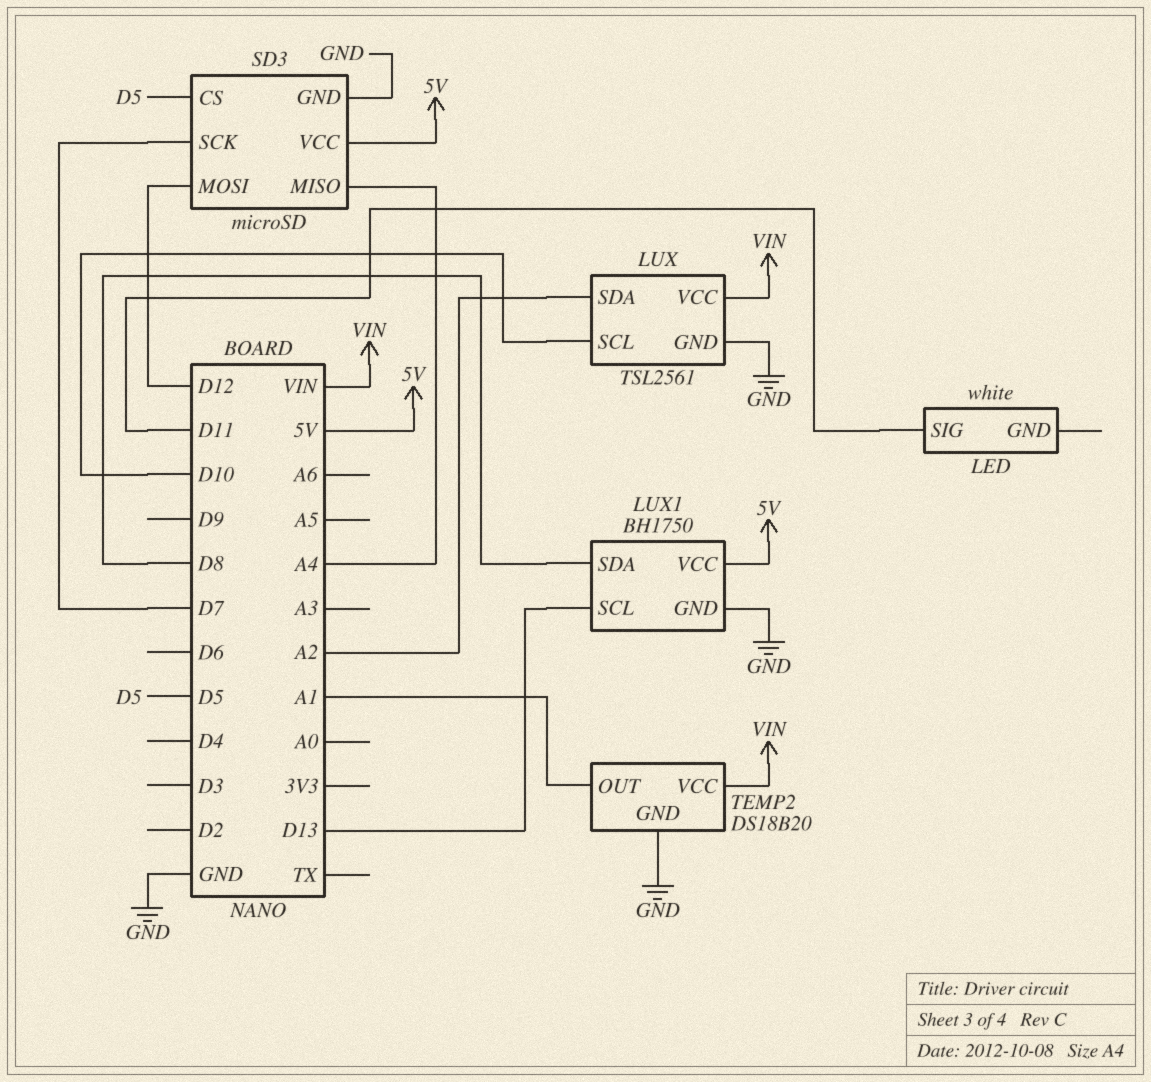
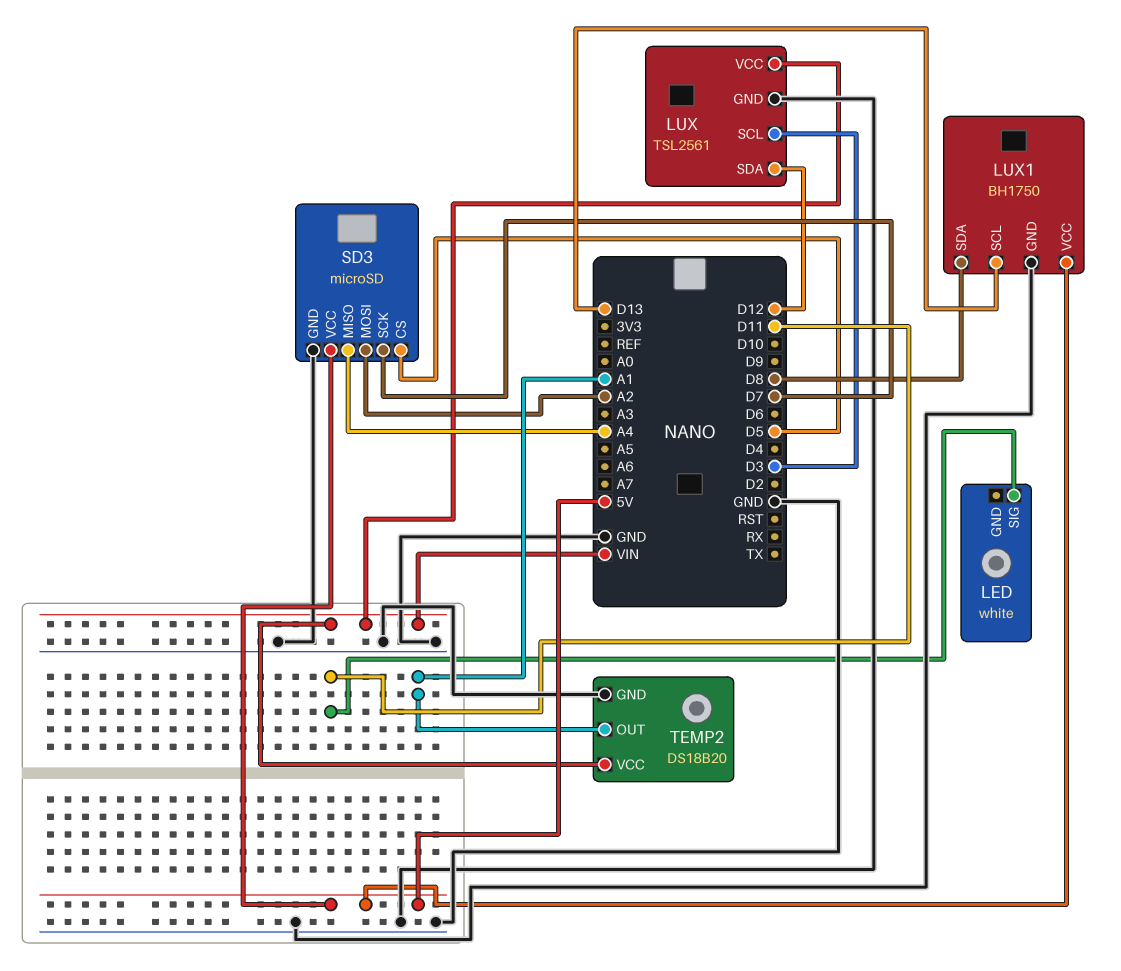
LUX pin SCL: D10 -> D3
LUX pin SDA: A2 -> D12
SD3 pin MOSI: D12 -> A2

